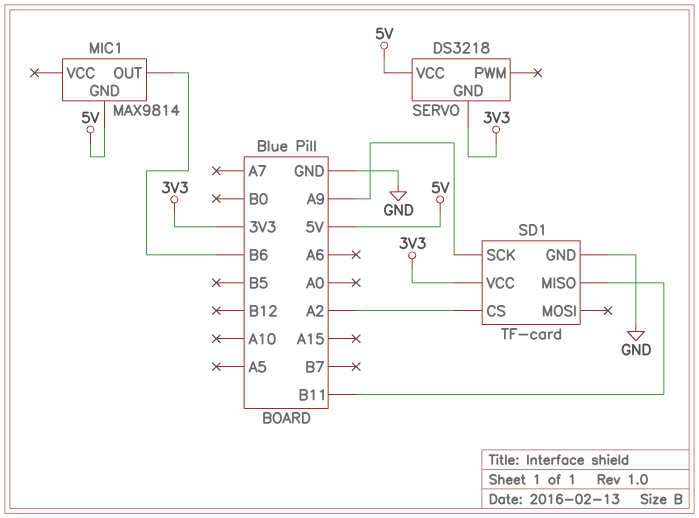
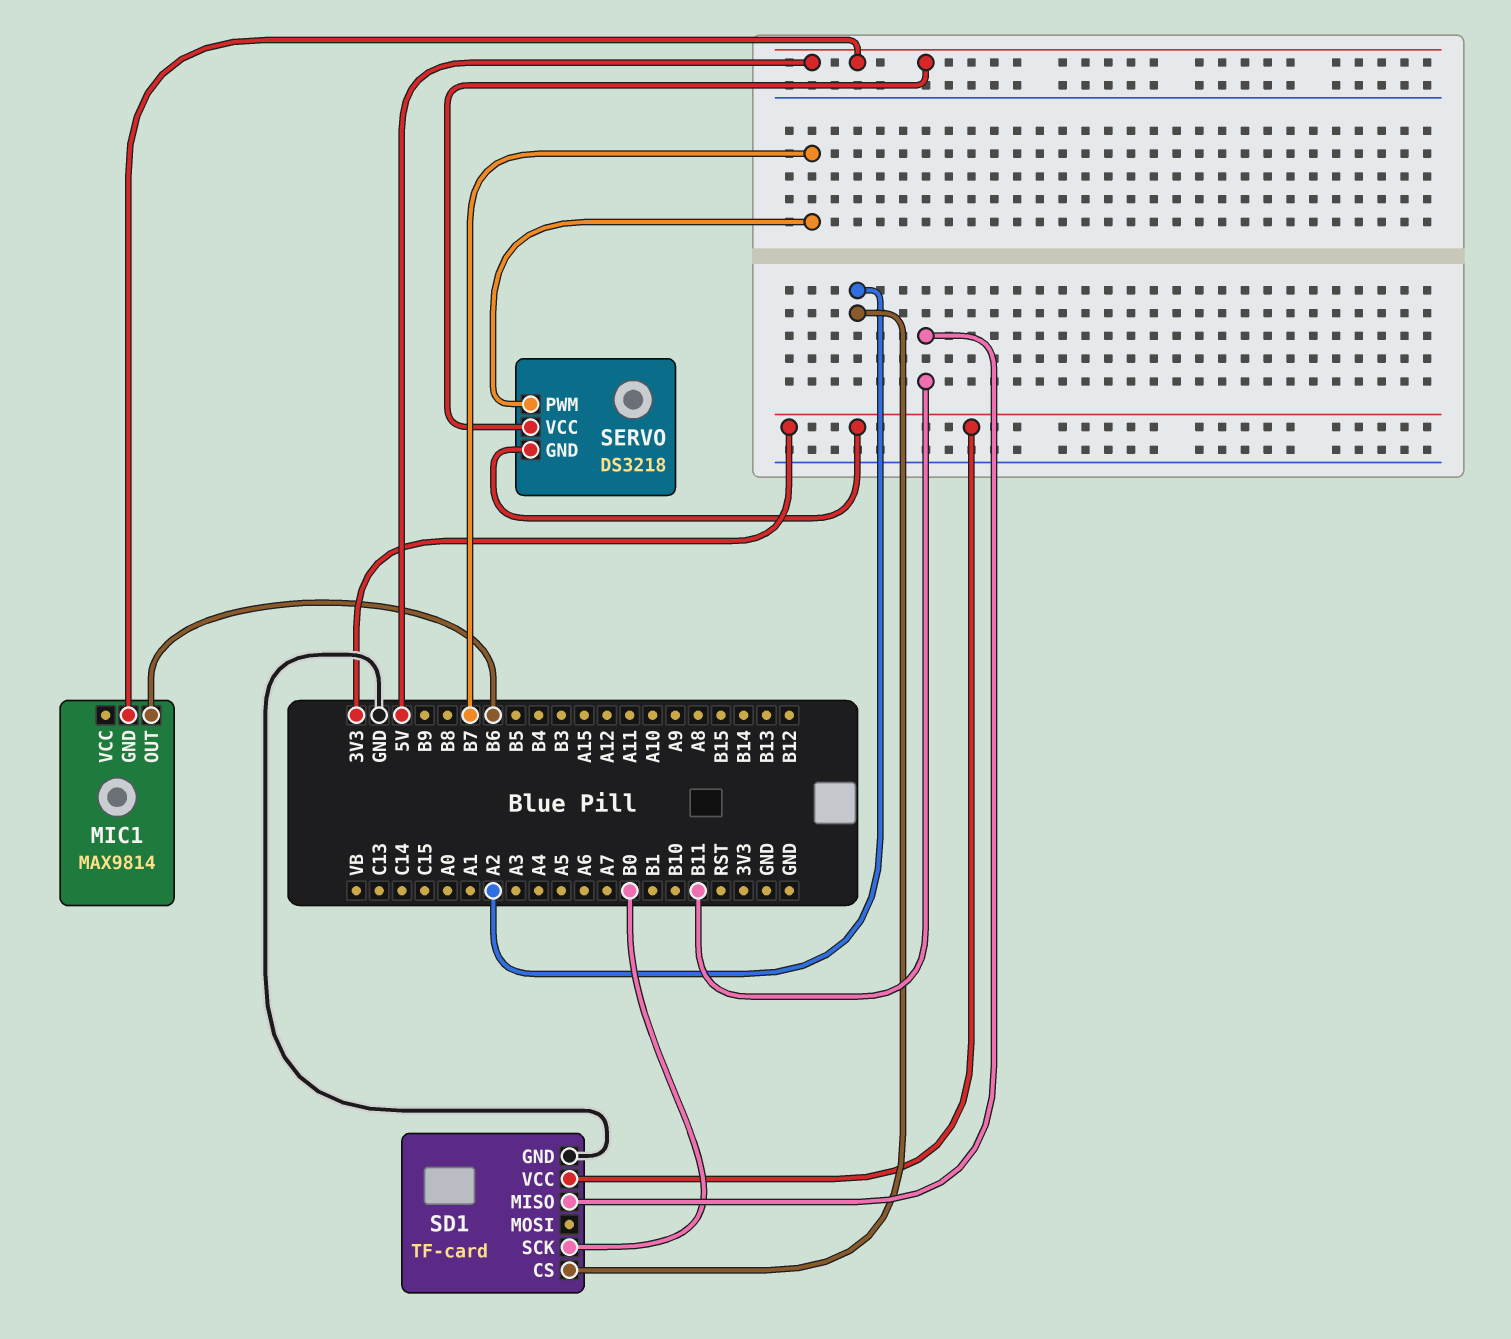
SD1 pin SCK: A9 -> B0
SERVO pin PWM: none -> B7

